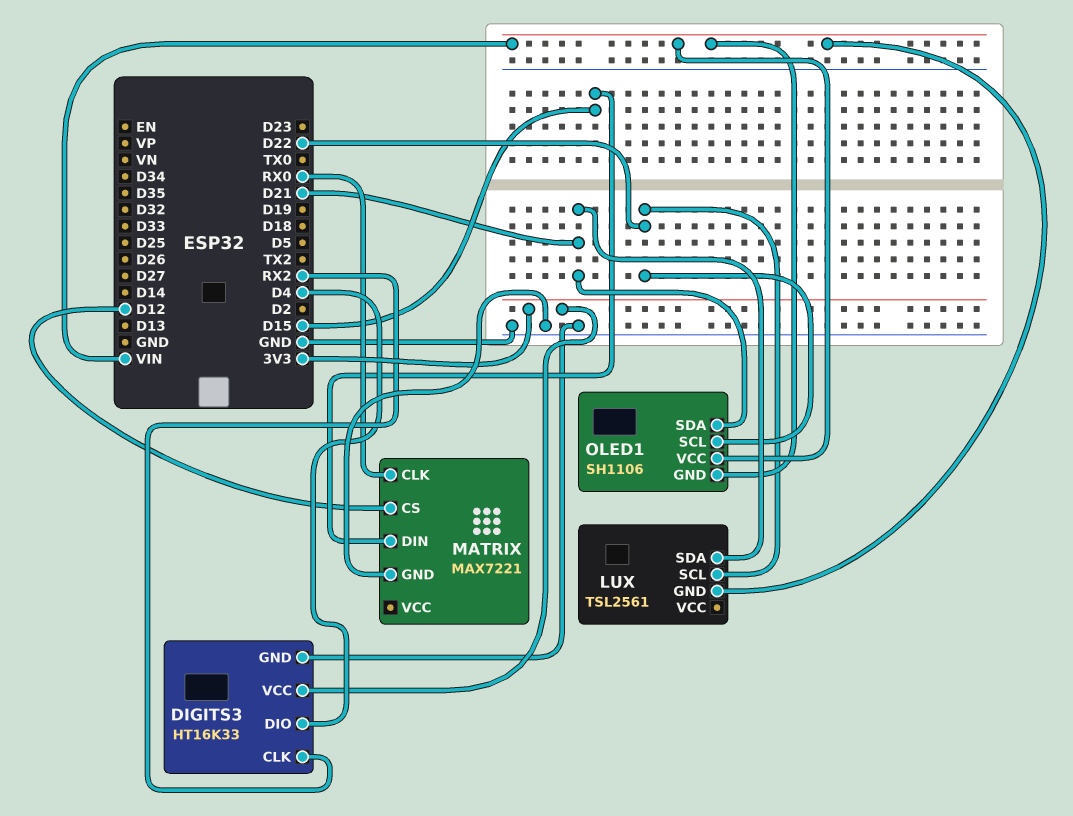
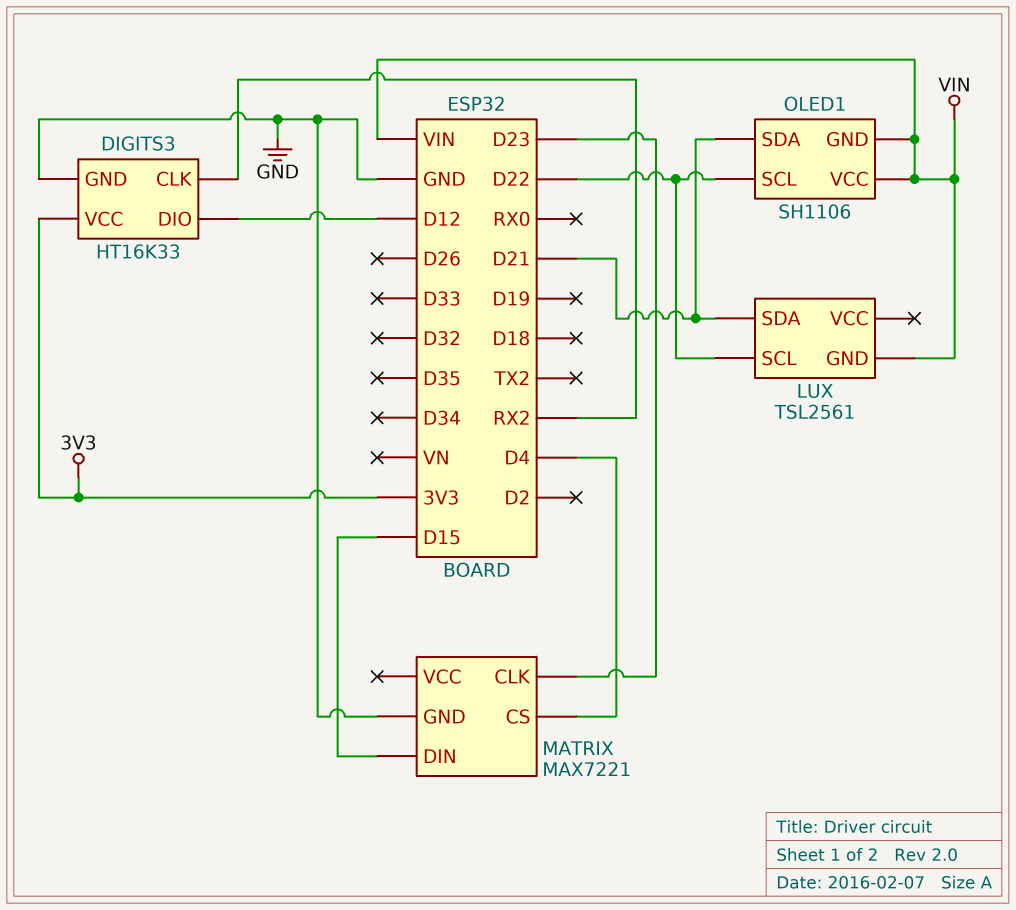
DIGITS3 pin DIO: D4 -> D12
MATRIX pin CLK: RX0 -> D23
MATRIX pin CS: D12 -> D4

